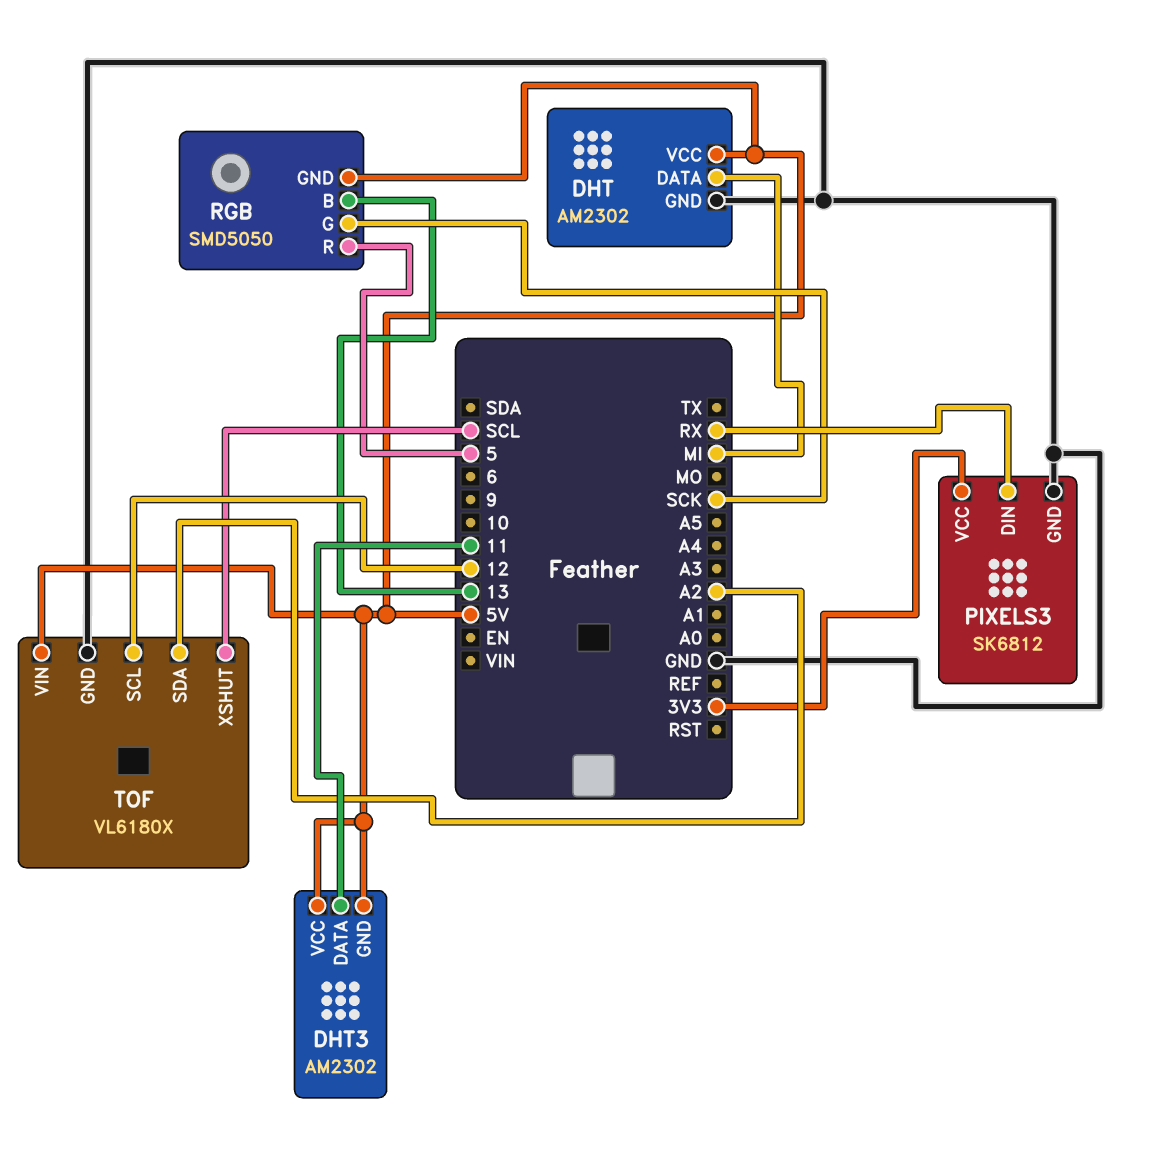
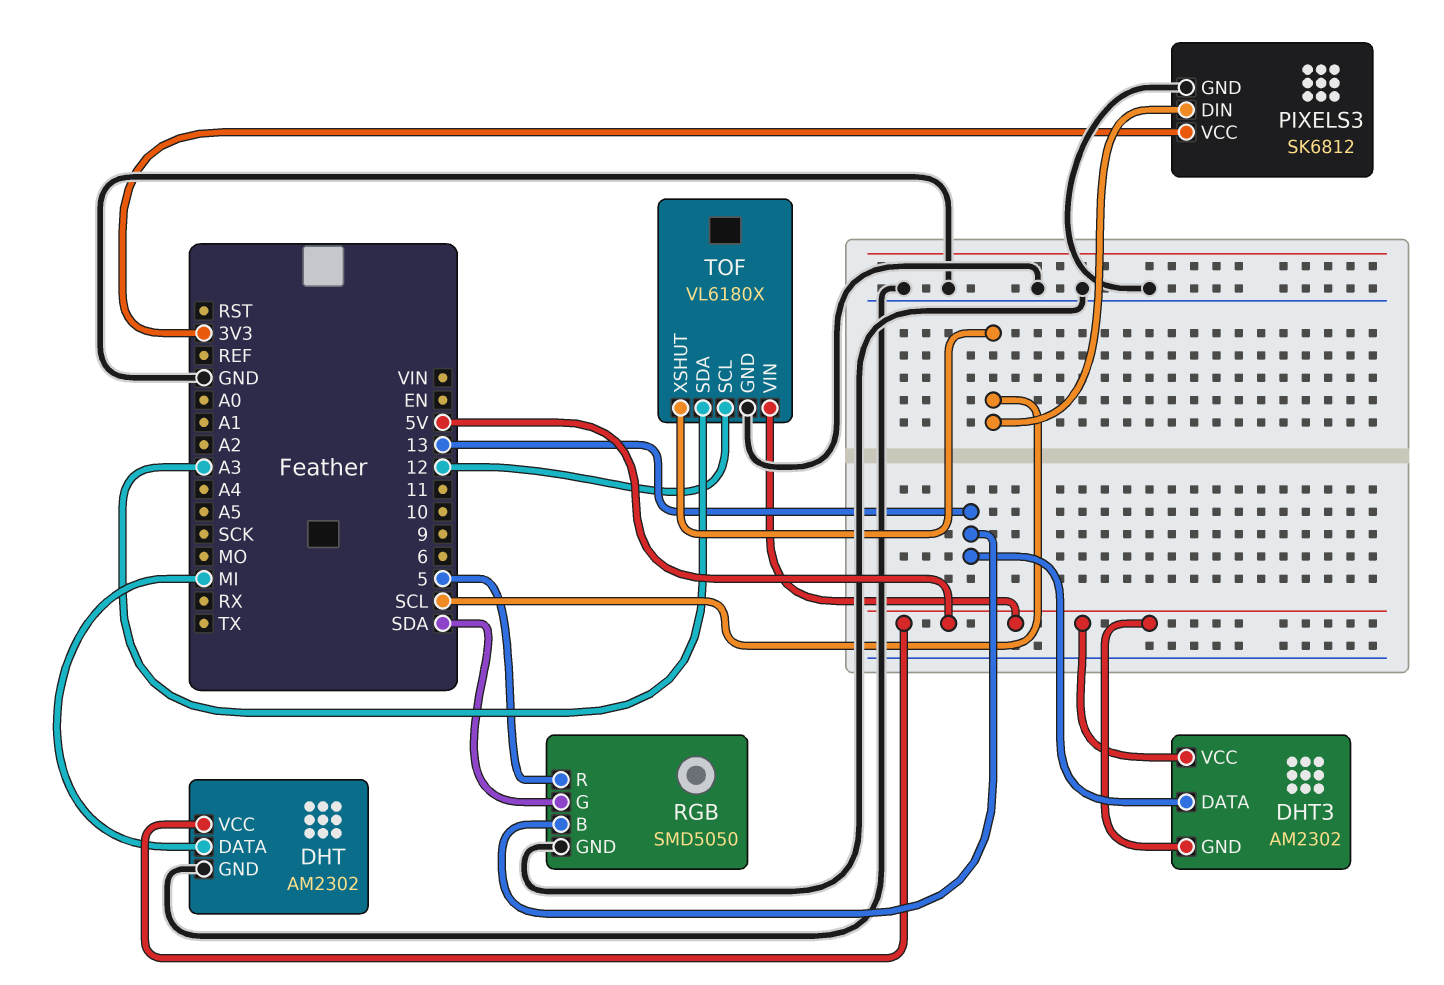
DHT3 pin DATA: 11 -> 13
PIXELS3 pin DIN: RX -> SCL
RGB pin G: SCK -> SDA
RGB pin GND: 5V -> GND
TOF pin SDA: A2 -> A3

